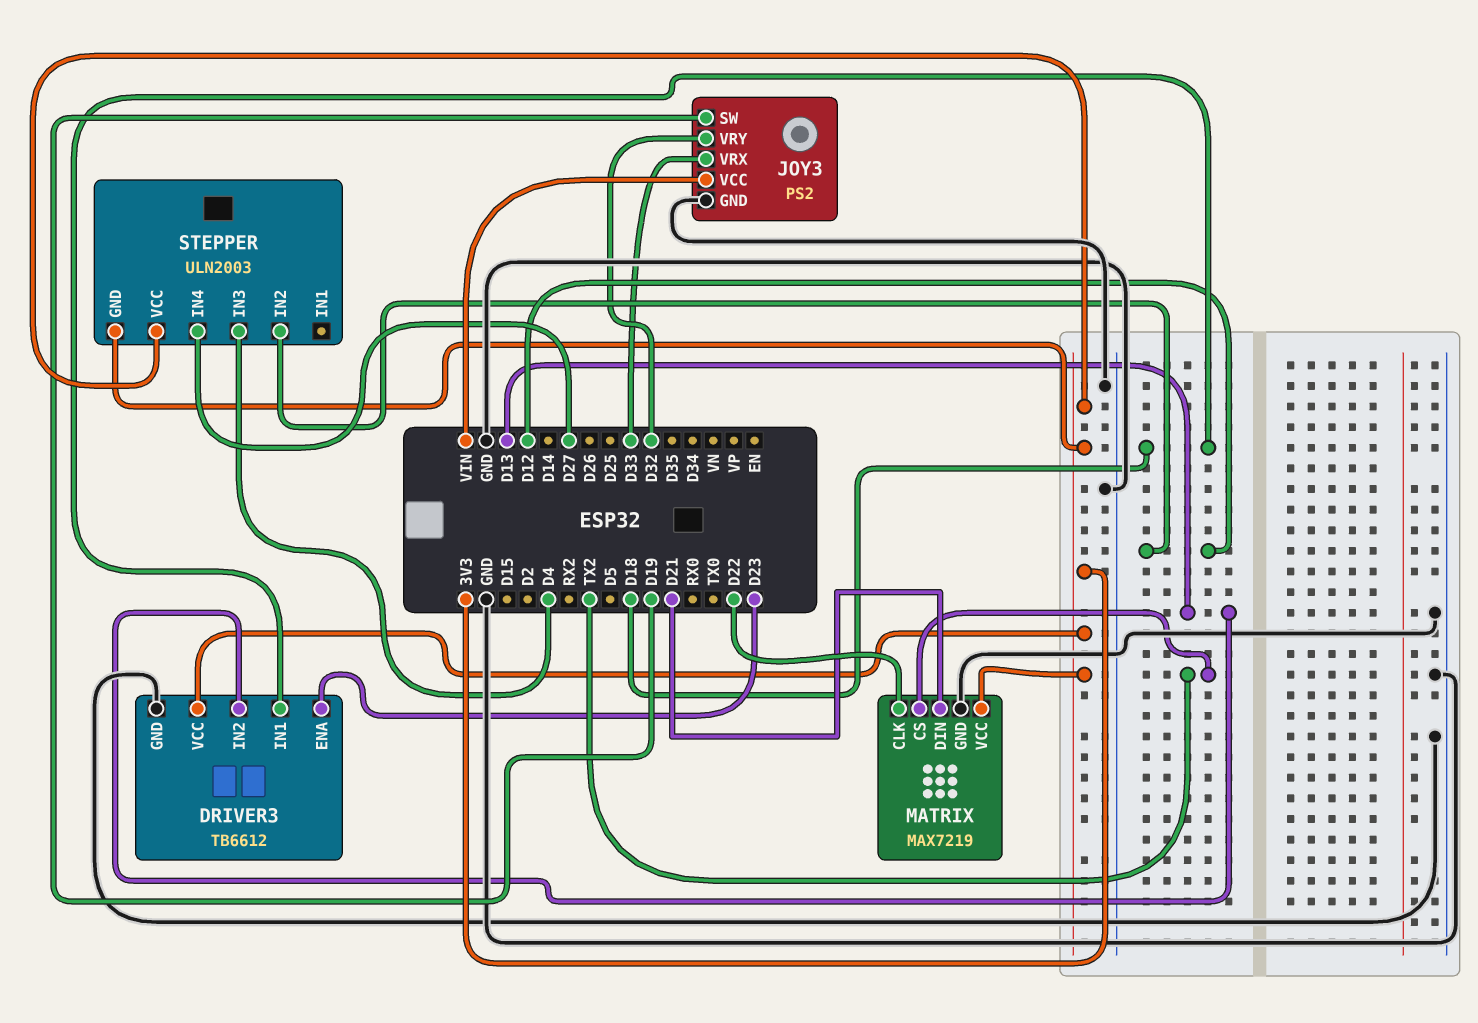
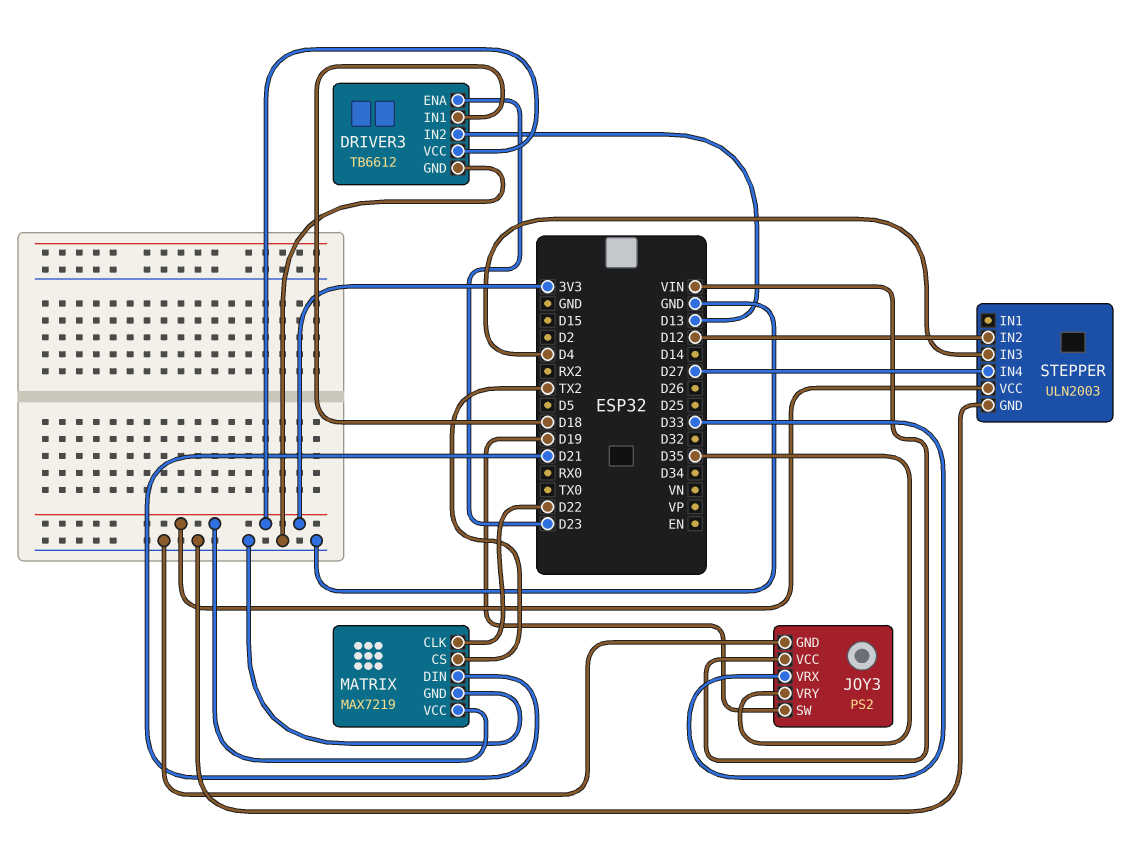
JOY3 pin VRY: D32 -> D35
STEPPER pin GND: 3V3 -> GND

